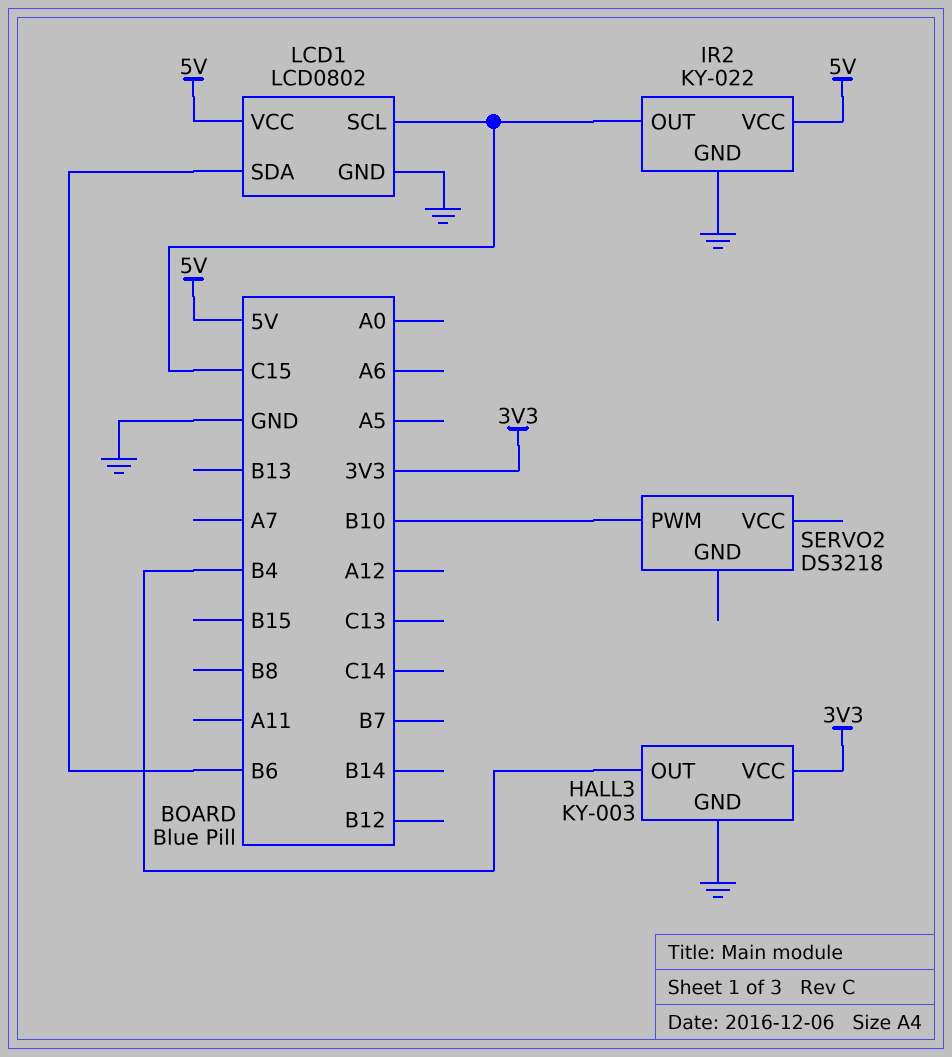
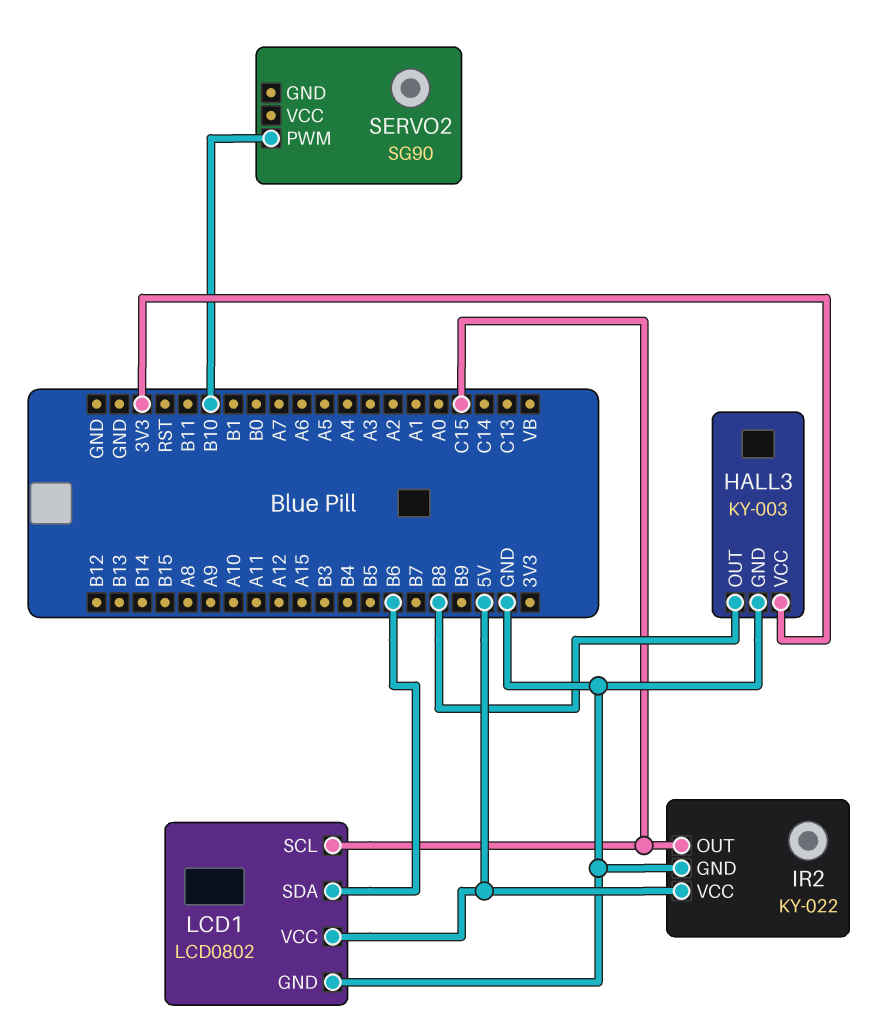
HALL3 pin OUT: B4 -> B8
SERVO2: DS3218 -> SG90

